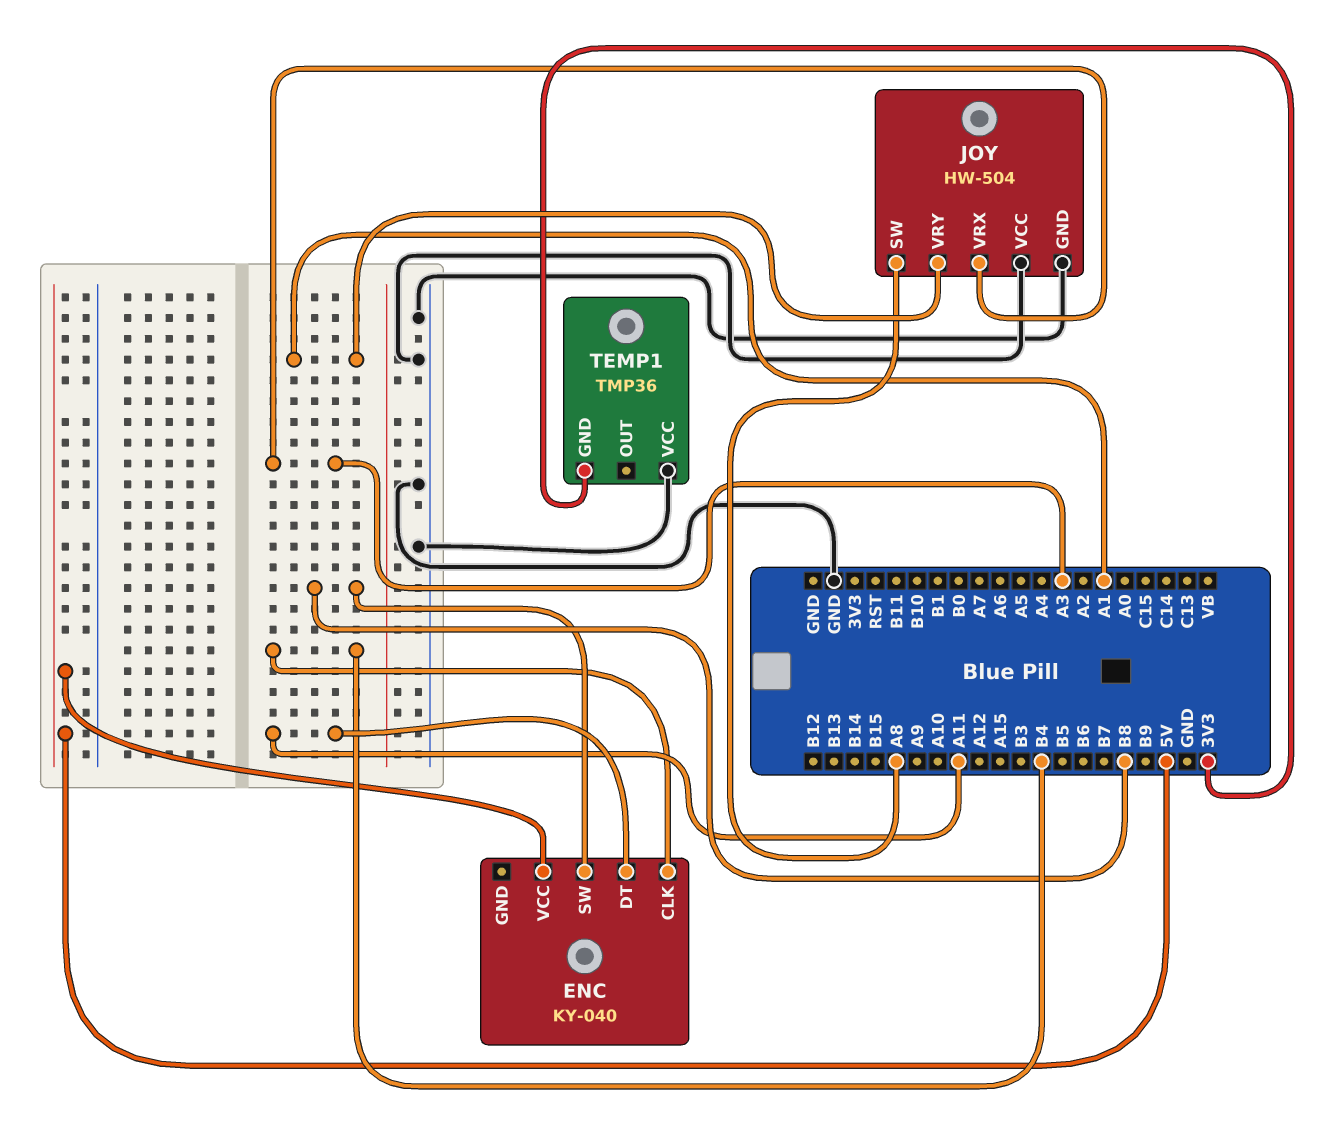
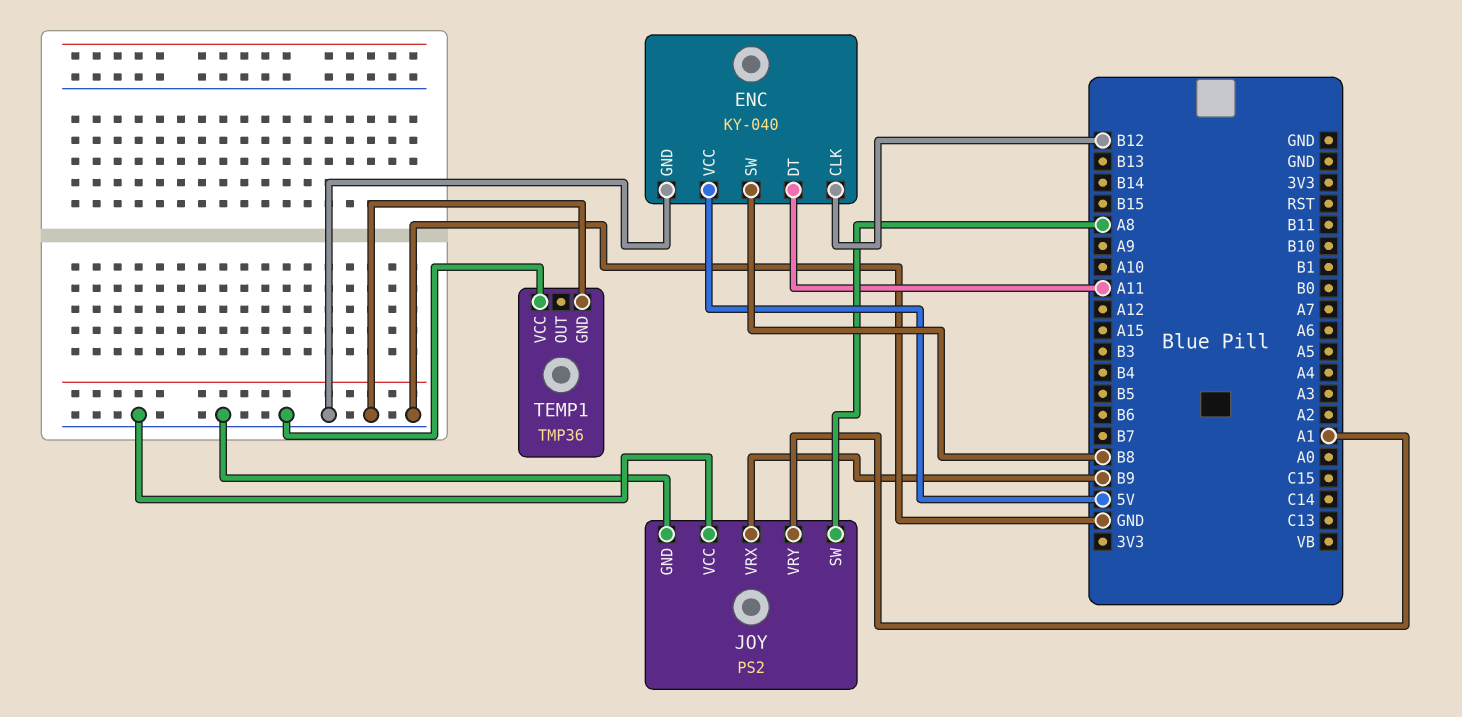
ENC pin CLK: B4 -> B12
ENC pin GND: none -> GND
JOY: HW-504 -> PS2
JOY pin VRX: A3 -> B9
TEMP1 pin GND: 3V3 -> GND

